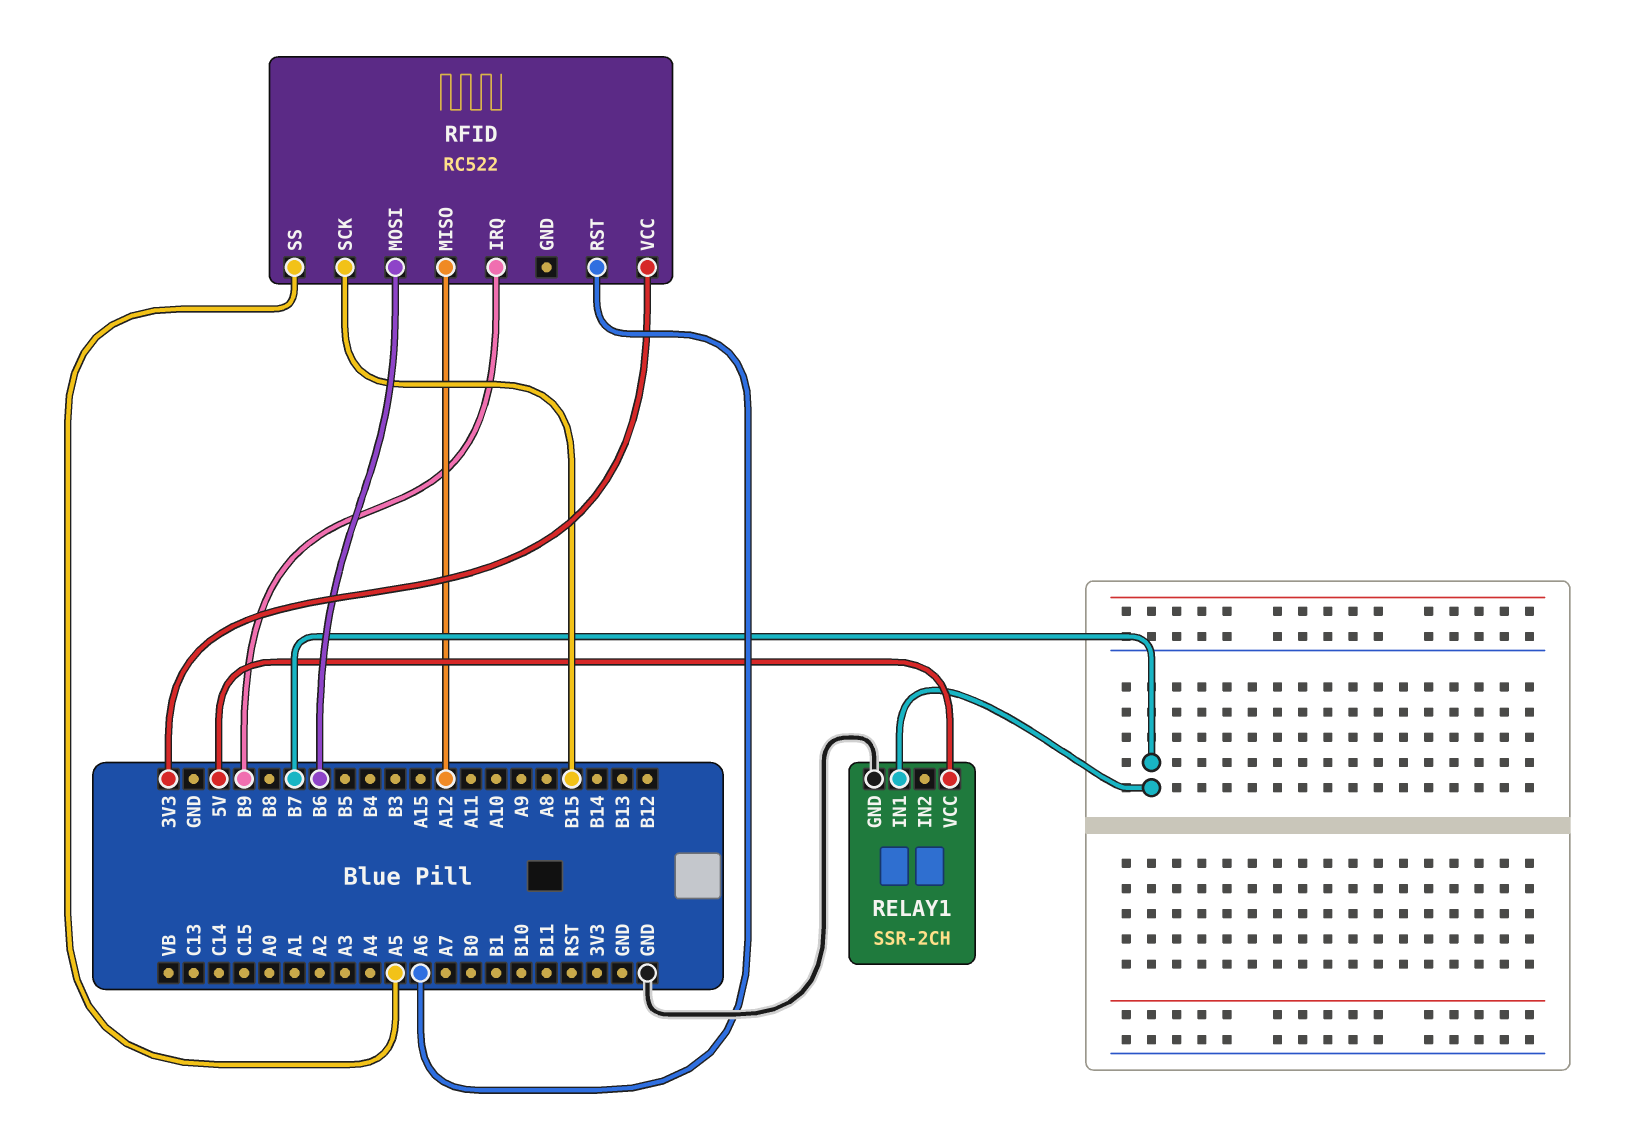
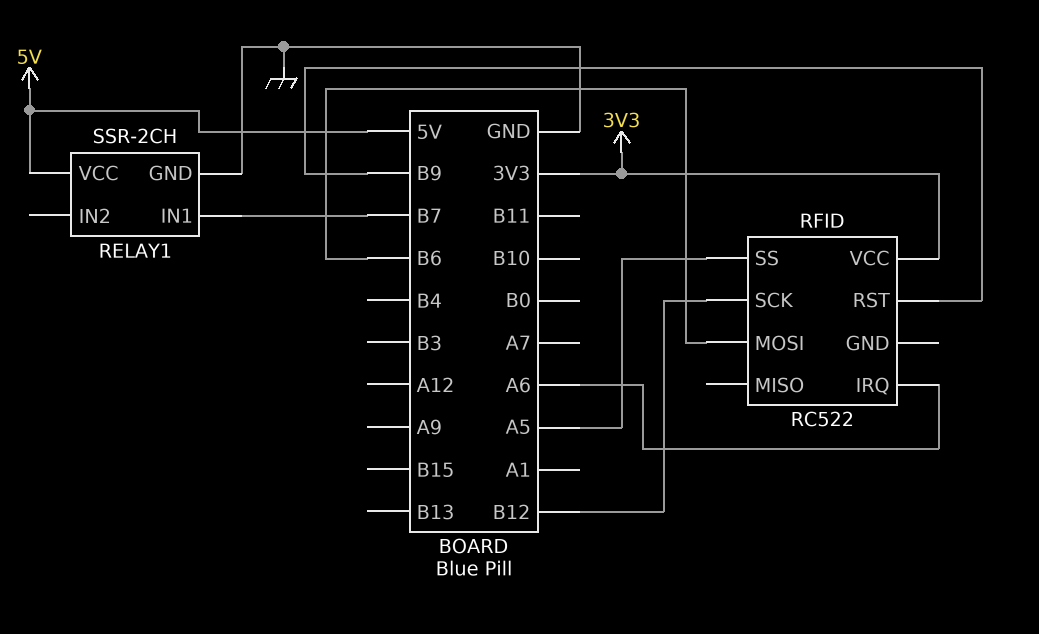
RFID pin IRQ: B9 -> A6
RFID pin MISO: A12 -> none
RFID pin RST: A6 -> B9
RFID pin SCK: B15 -> B12

